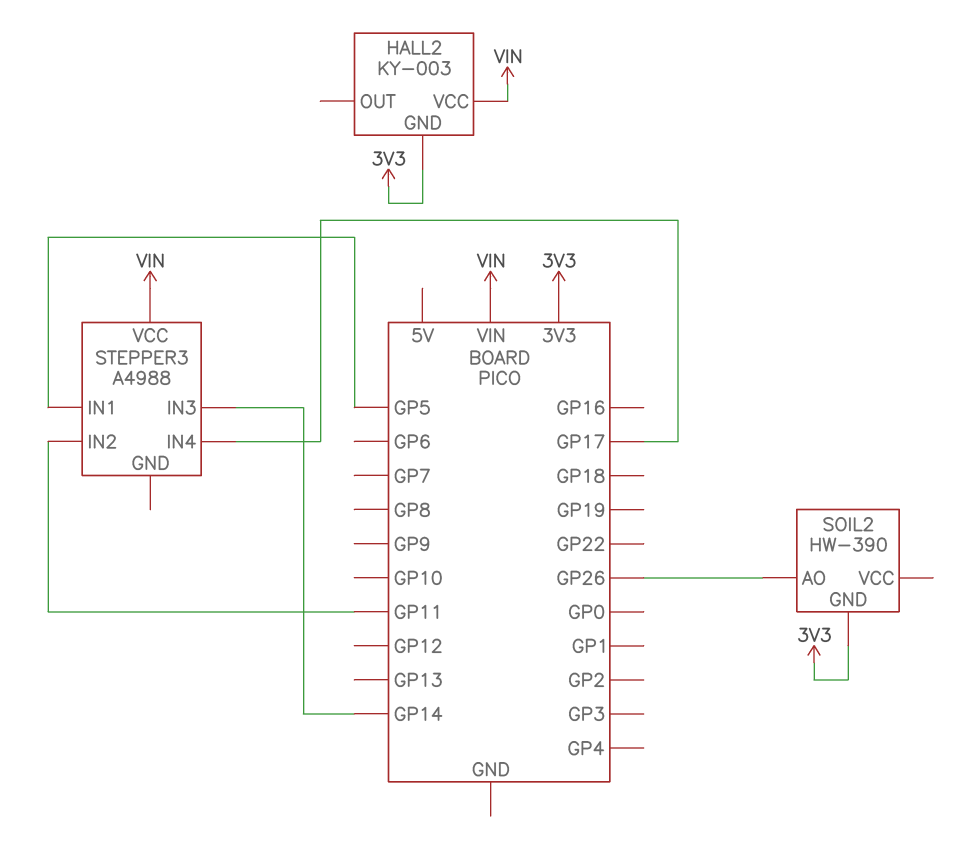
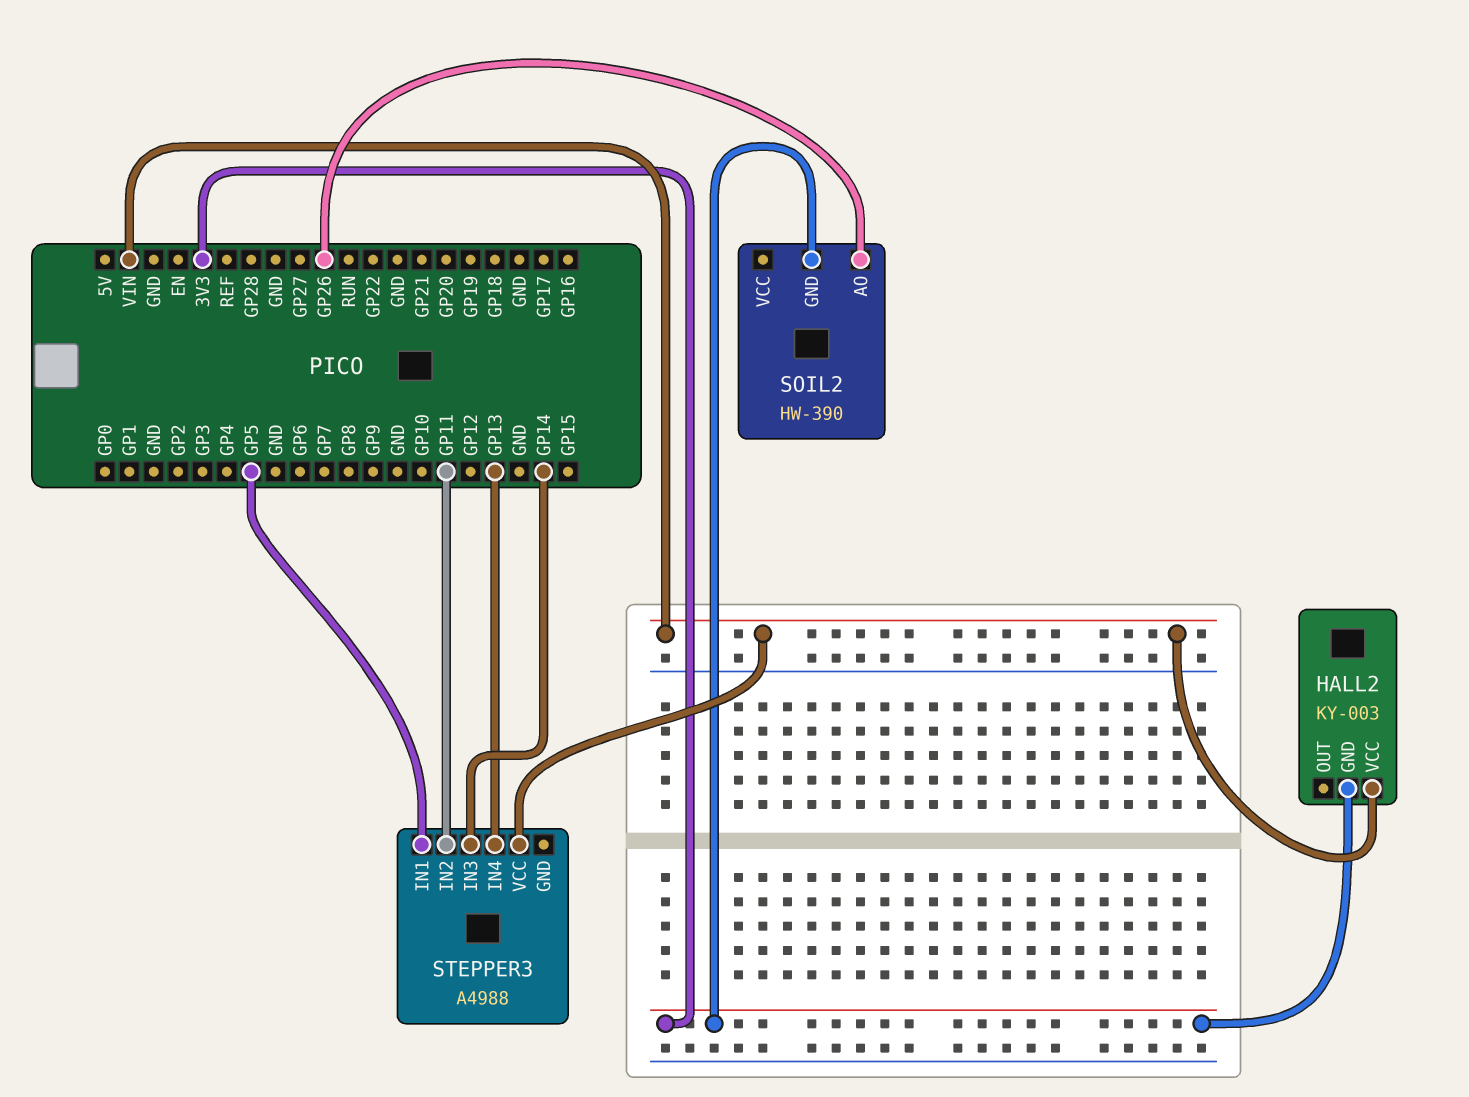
STEPPER3 pin IN4: GP17 -> GP13

